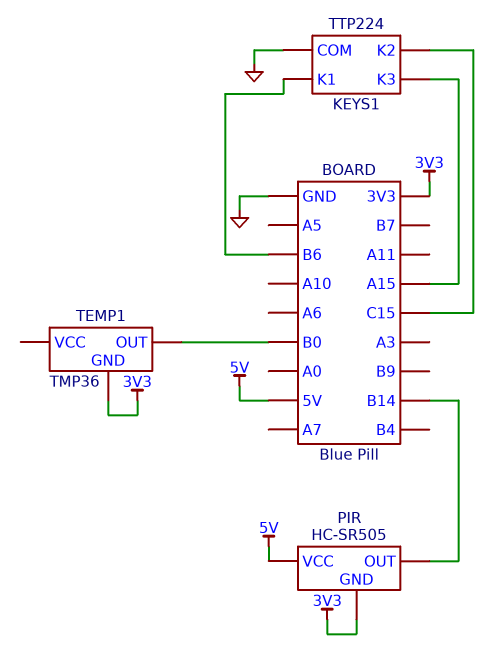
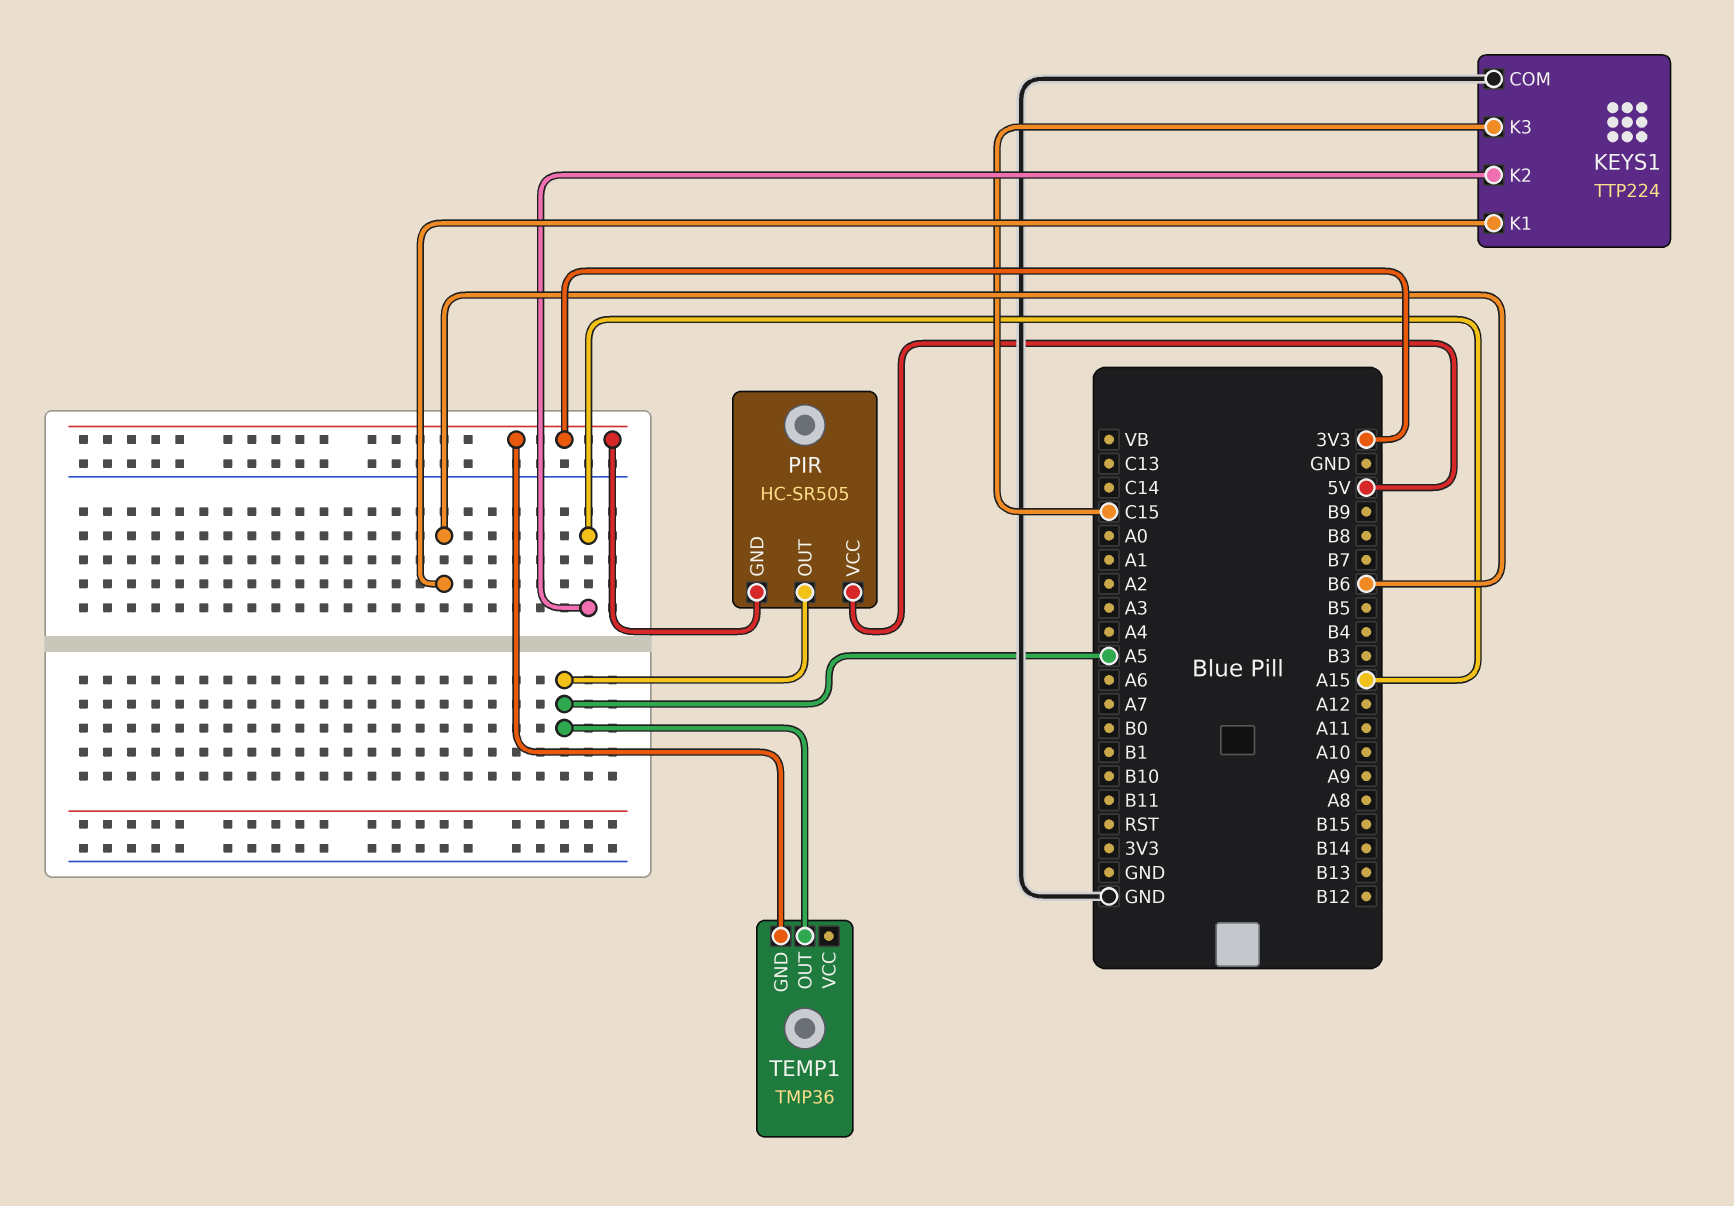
KEYS1 pin K2: C15 -> A15
KEYS1 pin K3: A15 -> C15
PIR pin OUT: B14 -> A5
TEMP1 pin OUT: B0 -> A5

